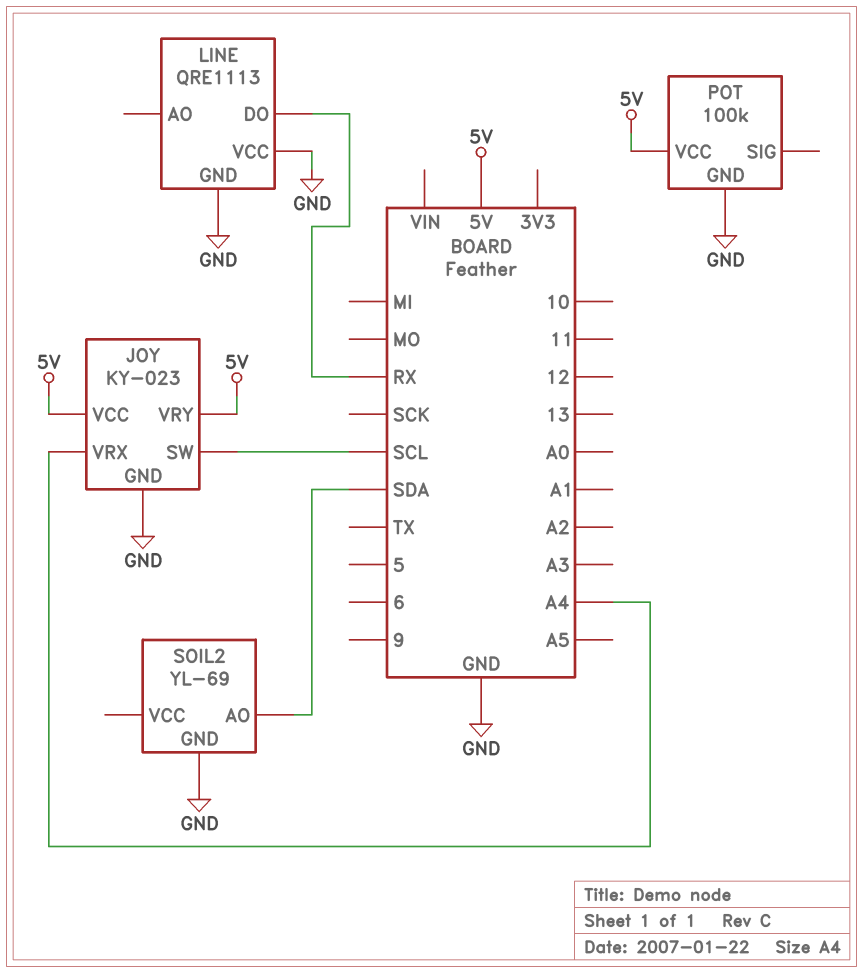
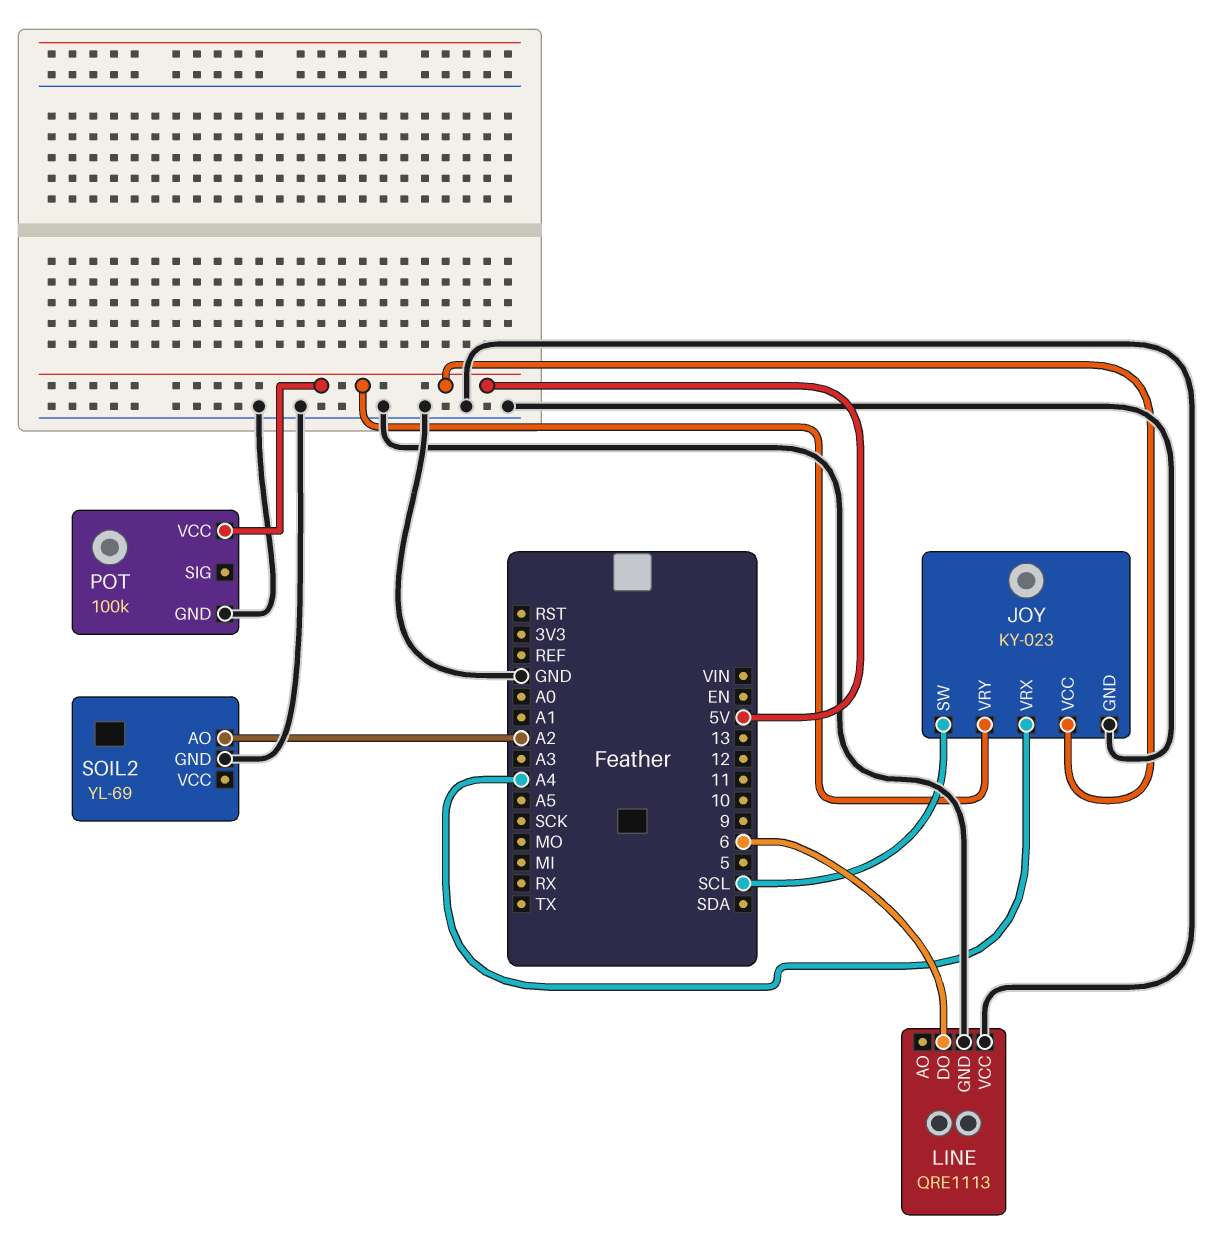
LINE pin DO: RX -> 6
SOIL2 pin AO: SDA -> A2

